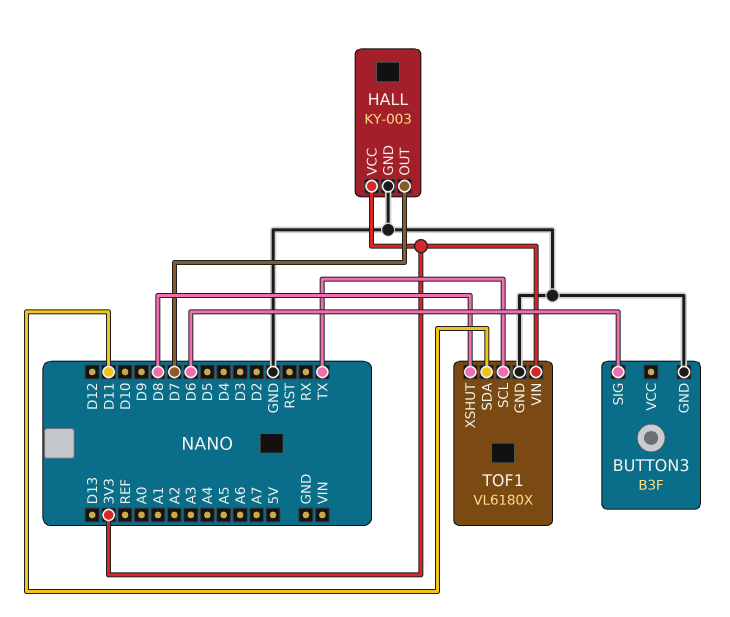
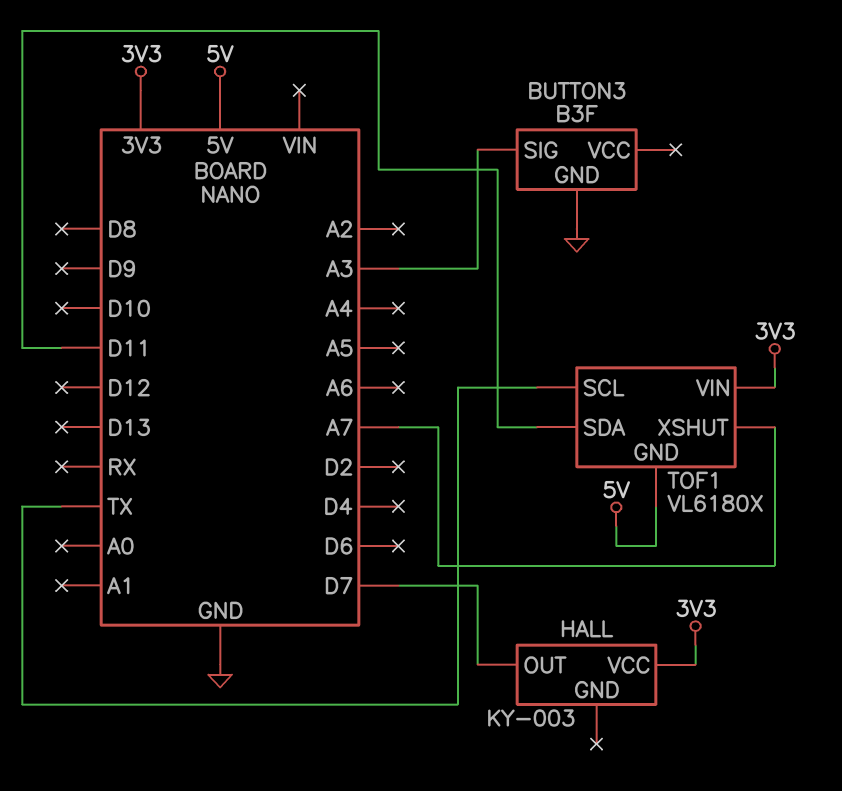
BUTTON3 pin SIG: D6 -> A3
HALL pin GND: GND -> none
TOF1 pin GND: GND -> 5V
TOF1 pin XSHUT: D8 -> A7

